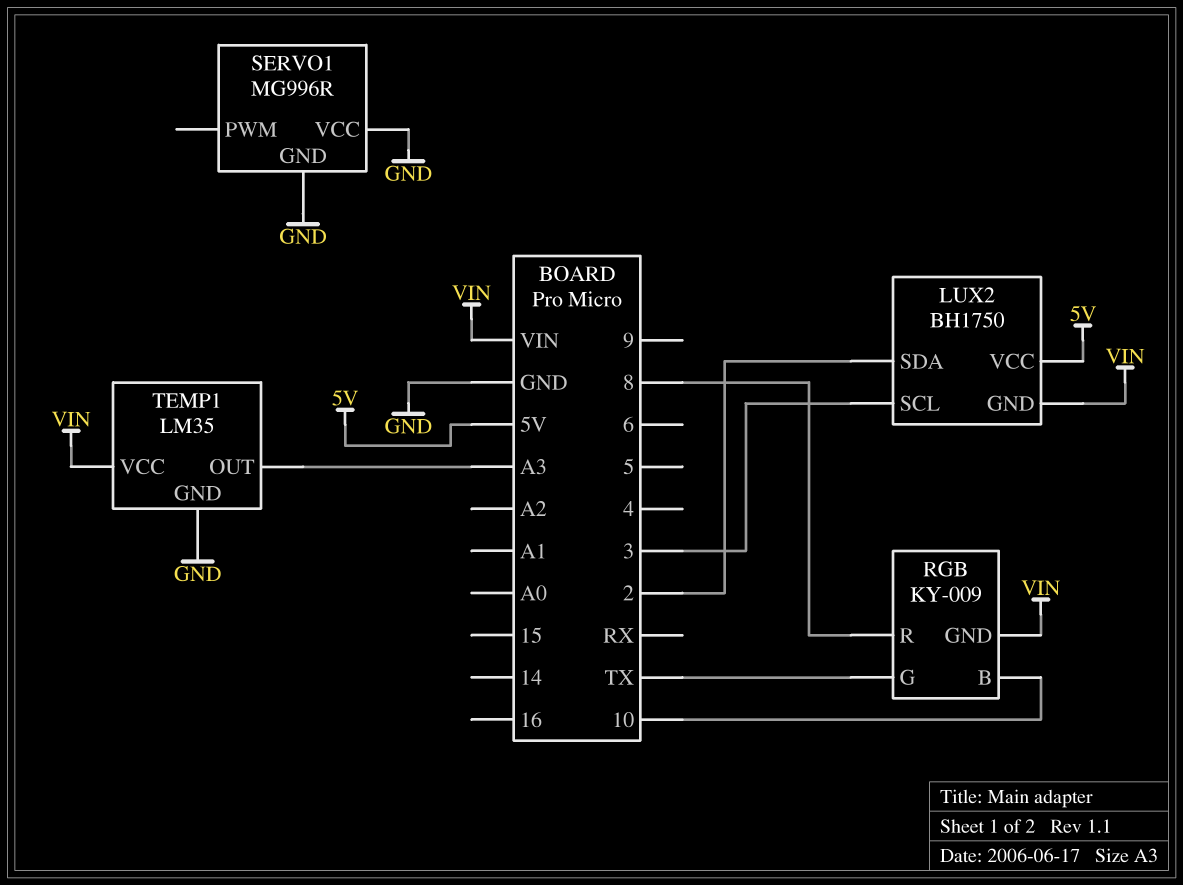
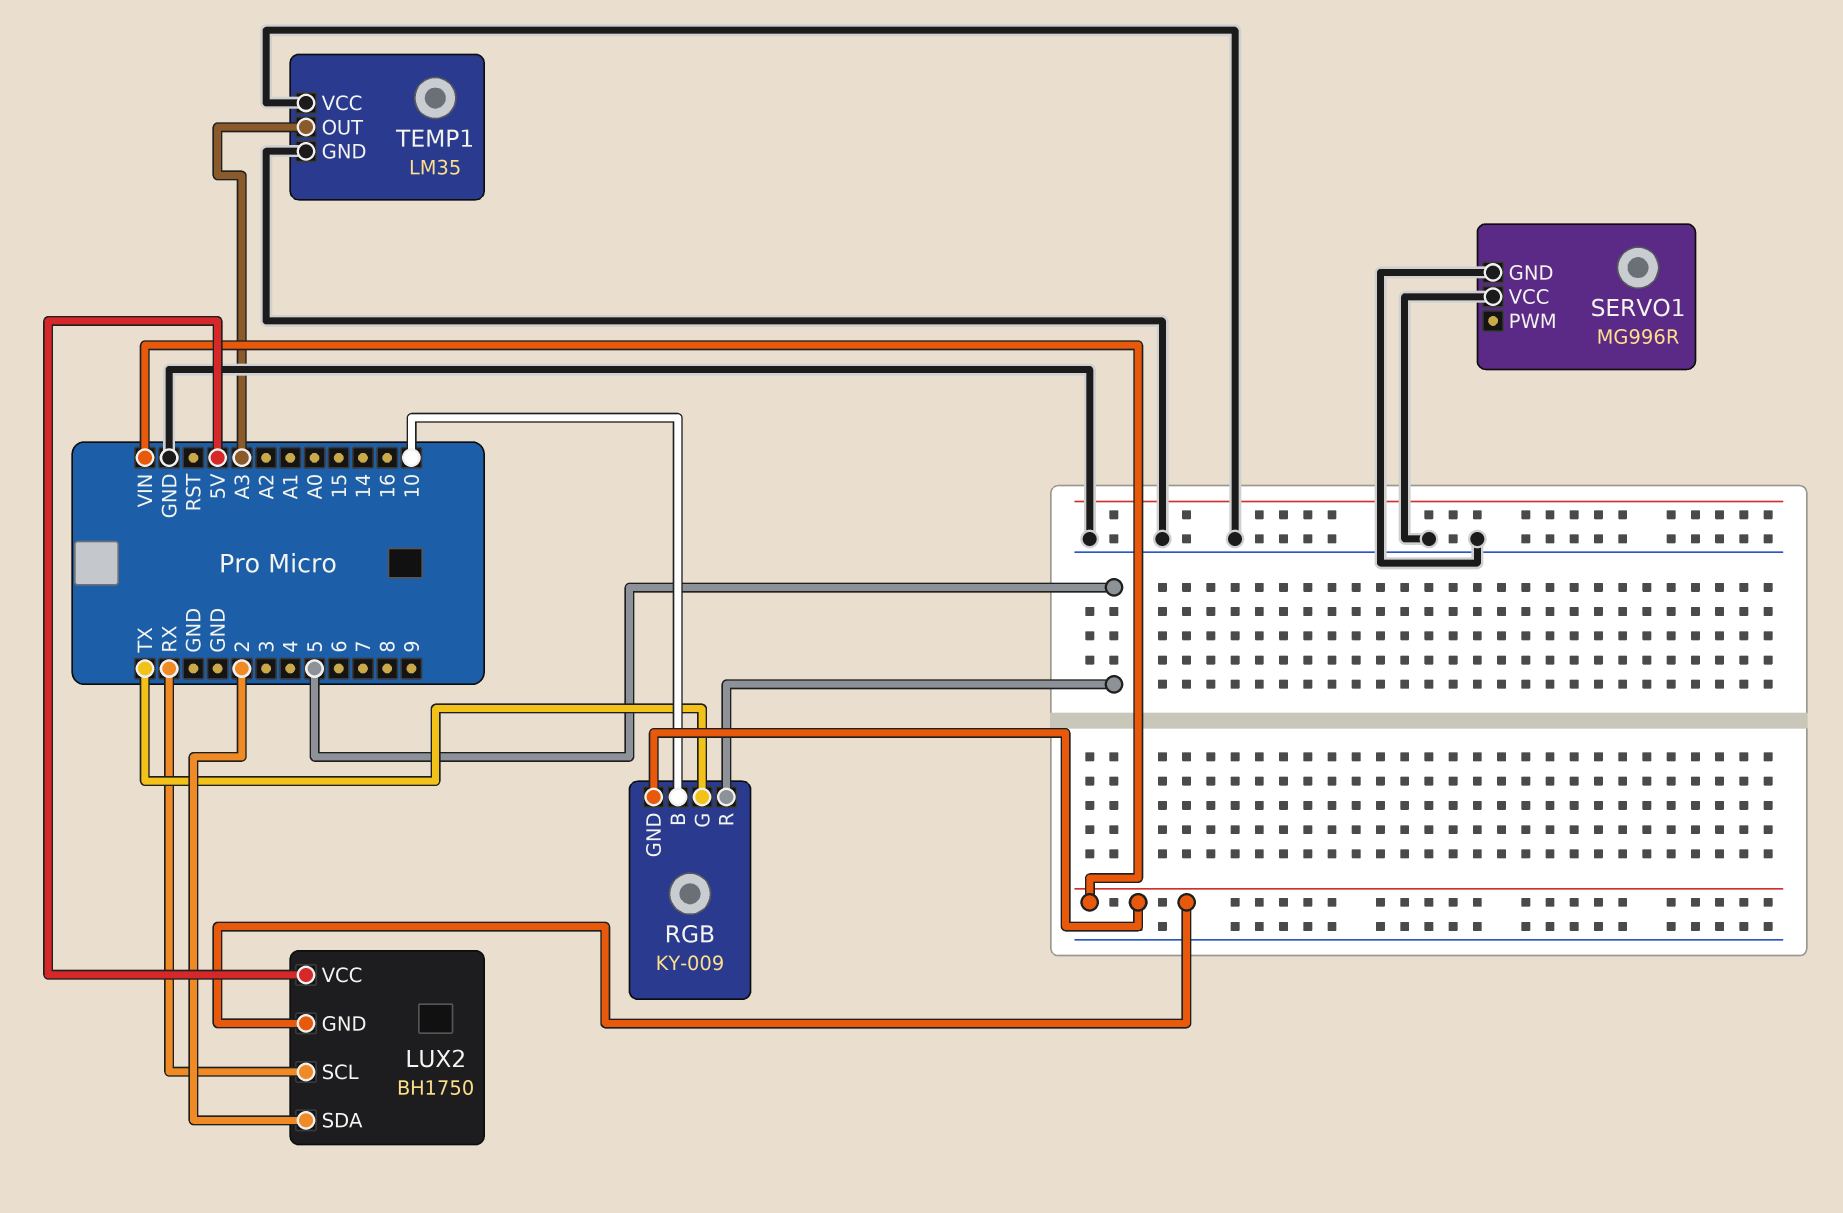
LUX2 pin SCL: 3 -> RX
RGB pin R: 8 -> 5
TEMP1 pin VCC: VIN -> GND

